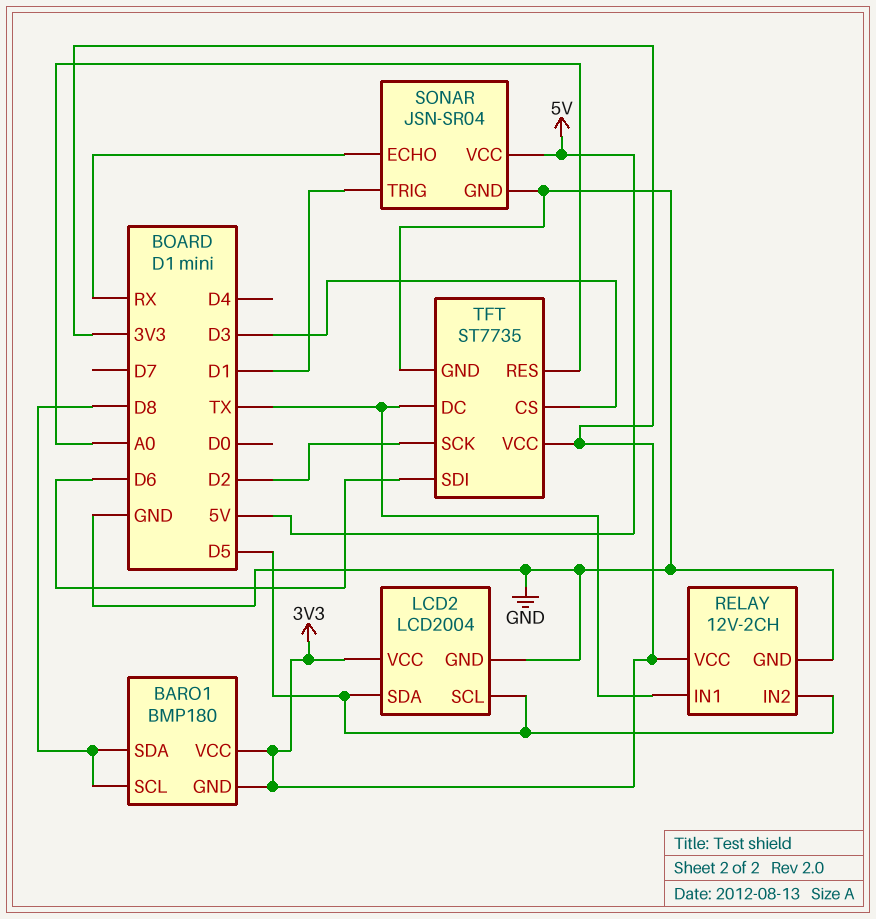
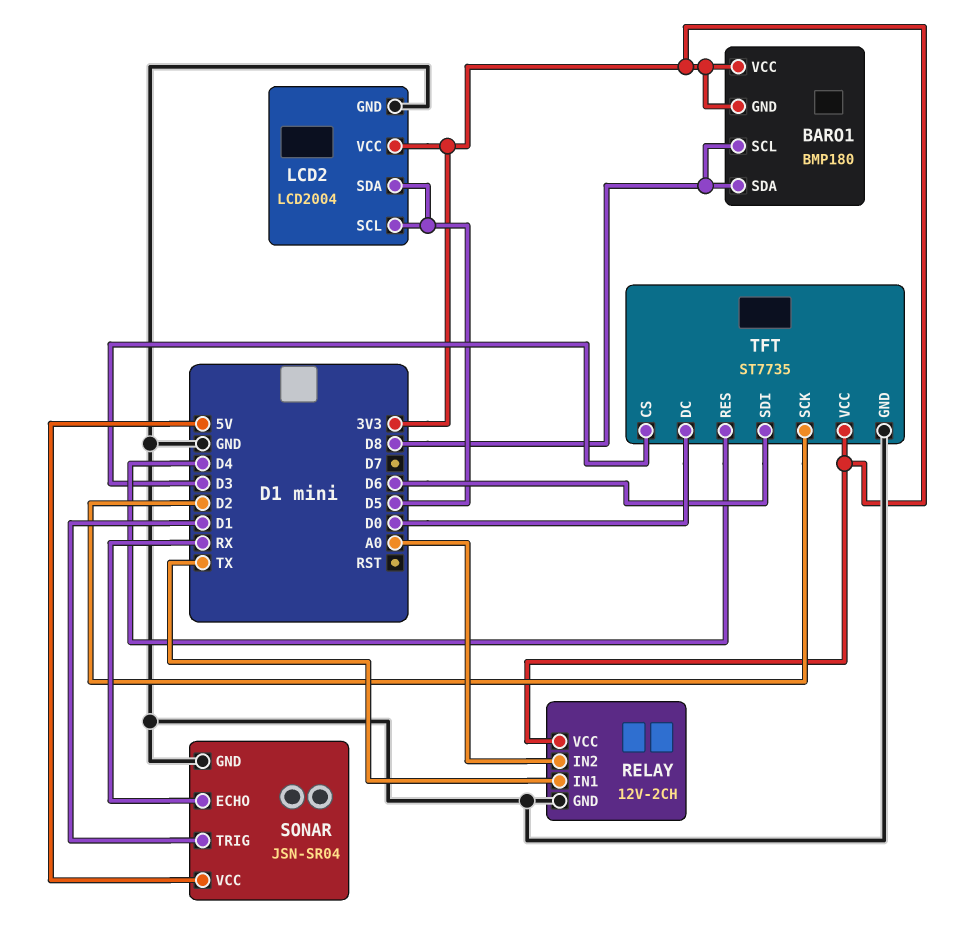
RELAY pin IN2: D5 -> A0
TFT pin DC: TX -> D0
TFT pin RES: A0 -> D4

